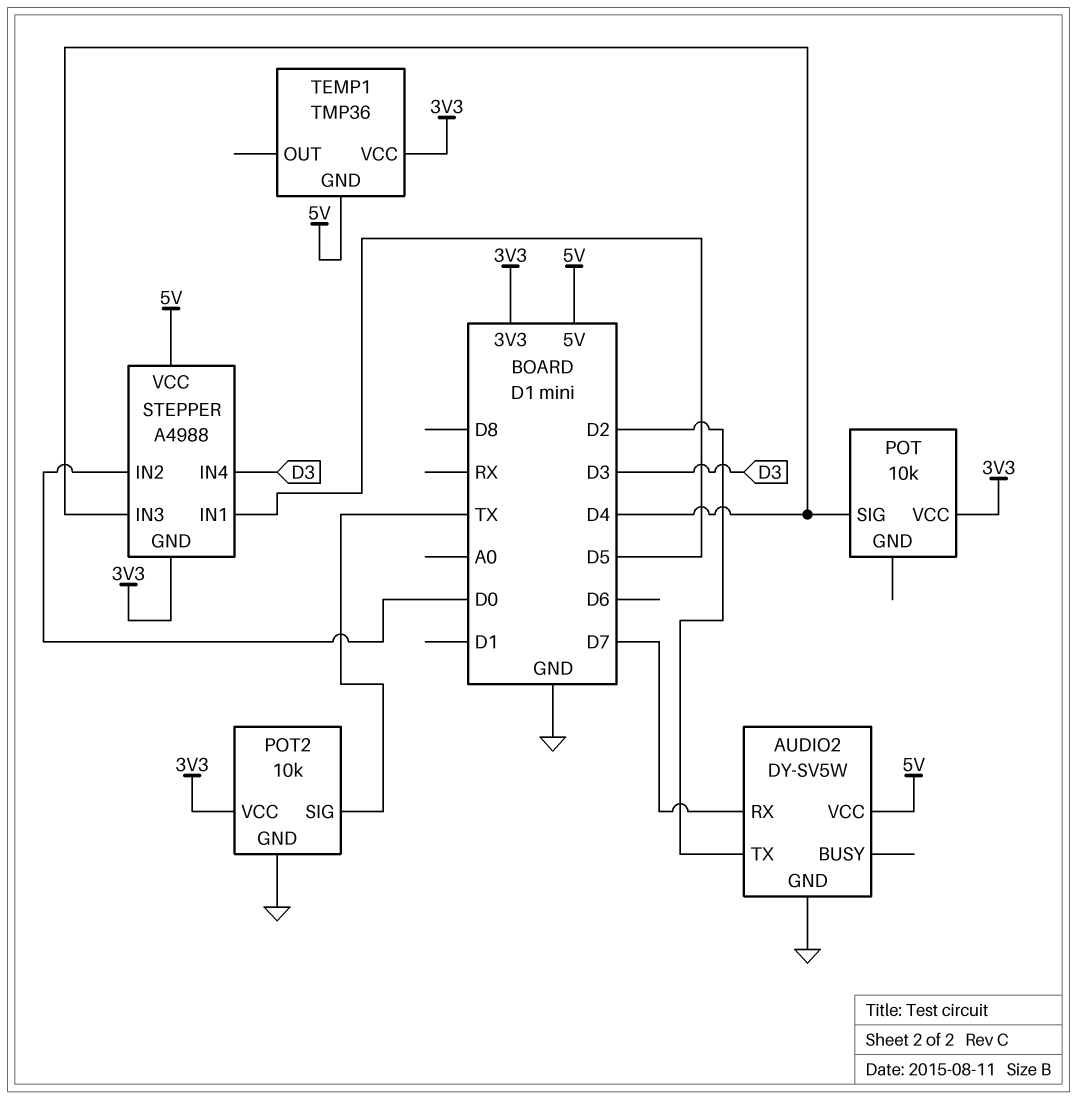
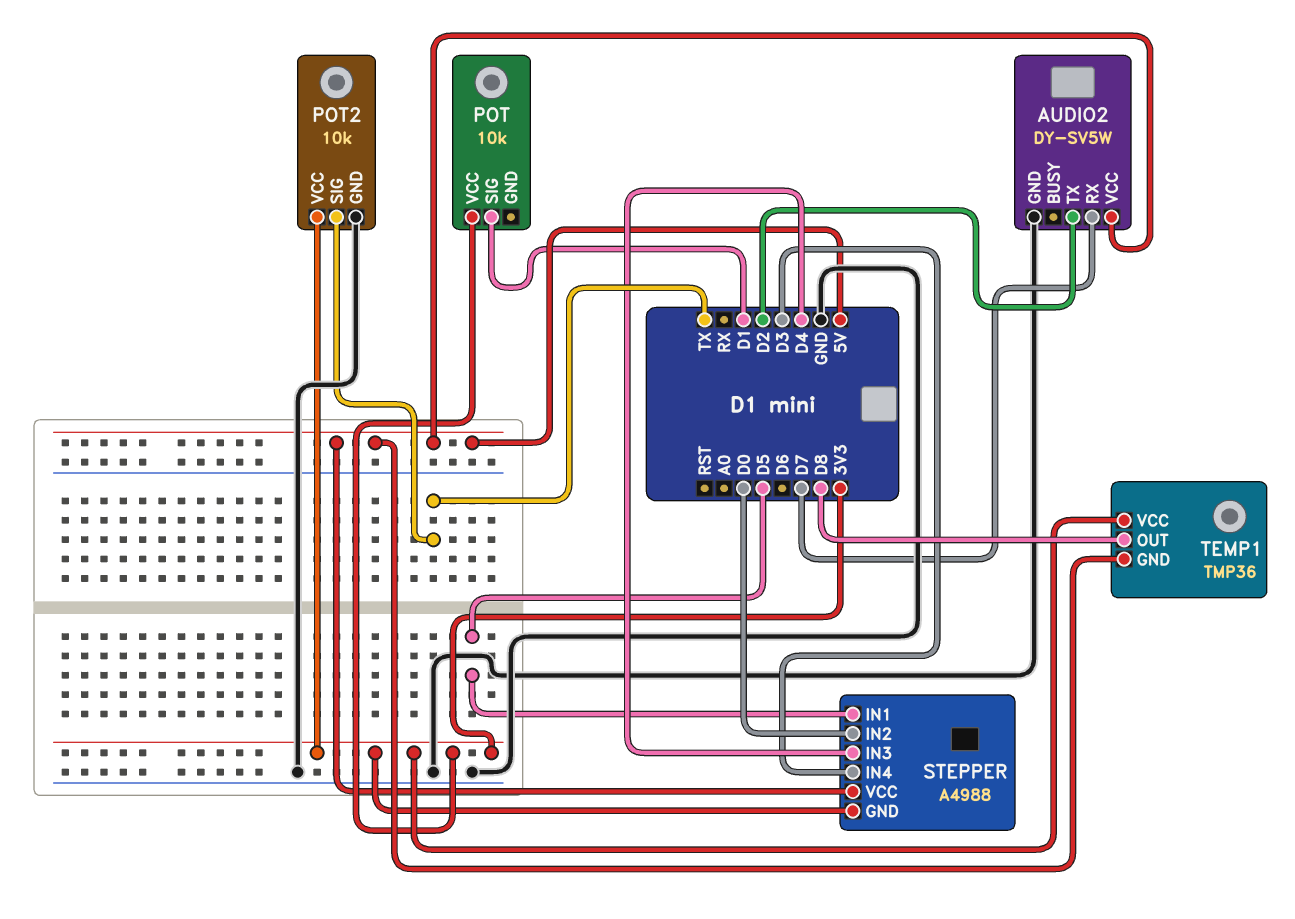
POT pin SIG: D4 -> D1
TEMP1 pin OUT: none -> D8

